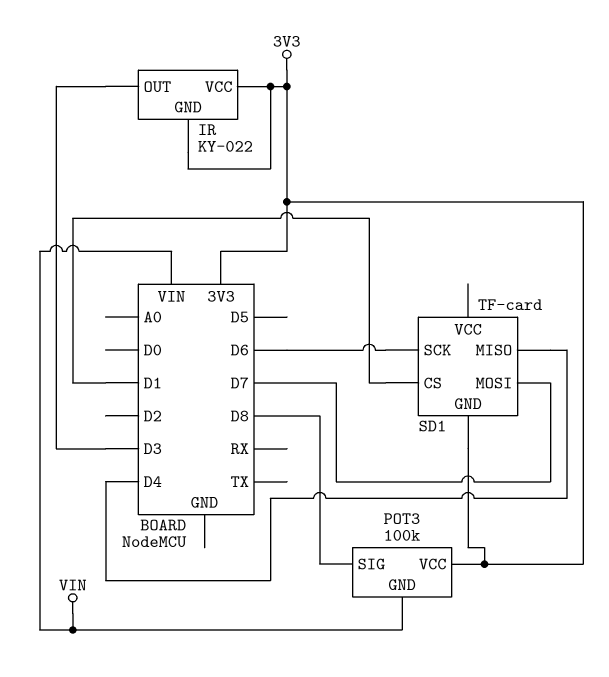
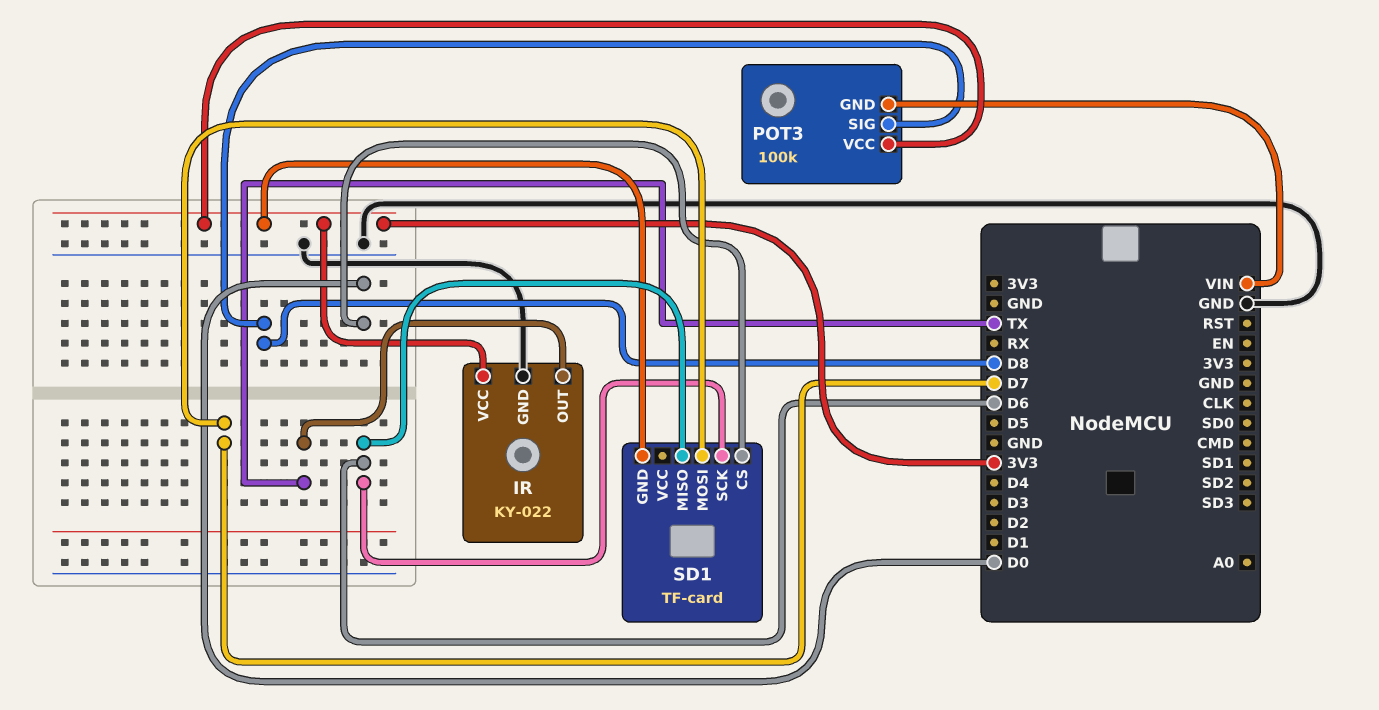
IR pin GND: 3V3 -> GND
IR pin OUT: D3 -> TX
SD1 pin CS: D1 -> D0
SD1 pin MISO: D4 -> D6

